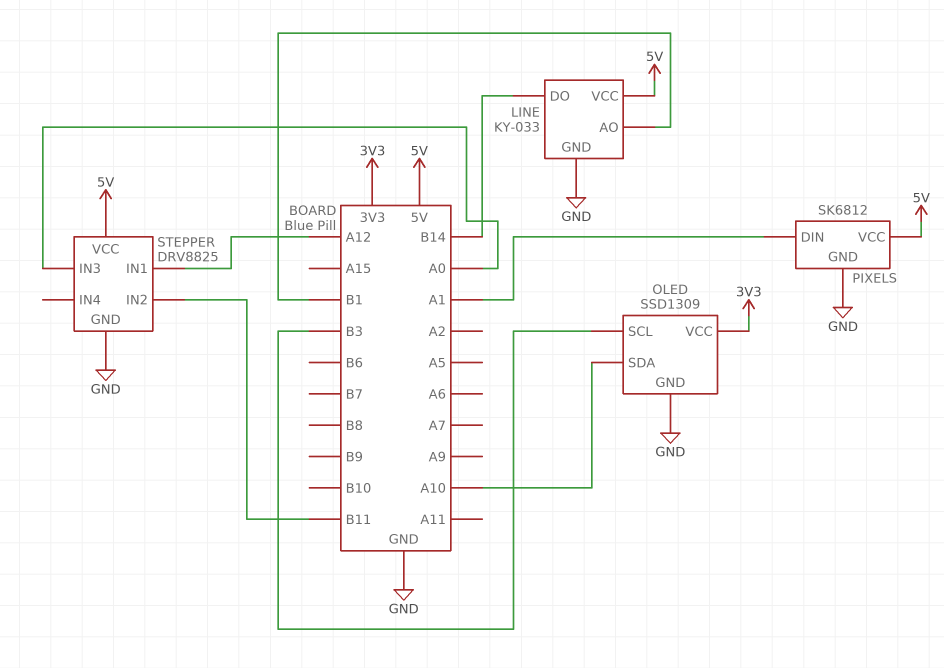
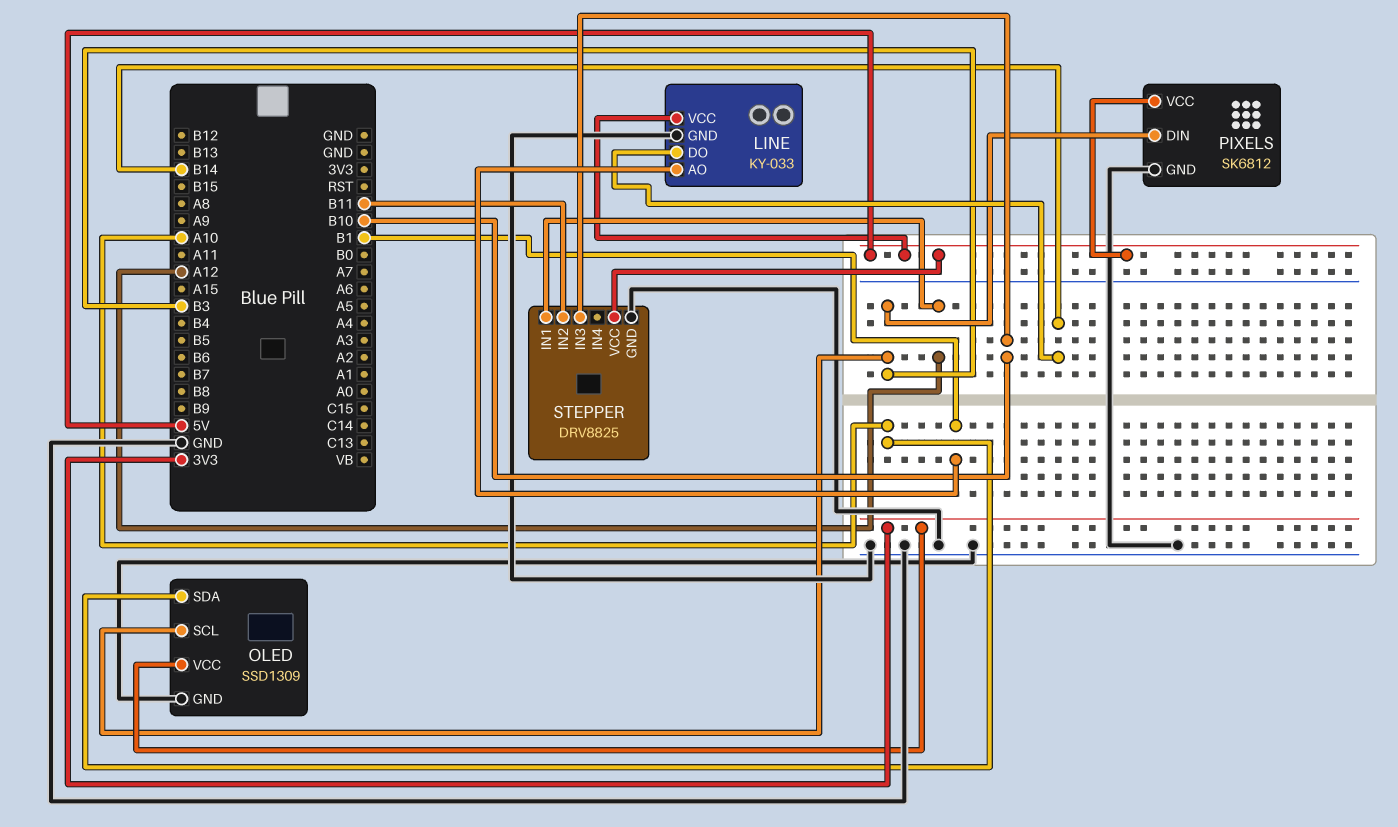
PIXELS pin DIN: A1 -> B3
STEPPER pin IN3: A0 -> B10

